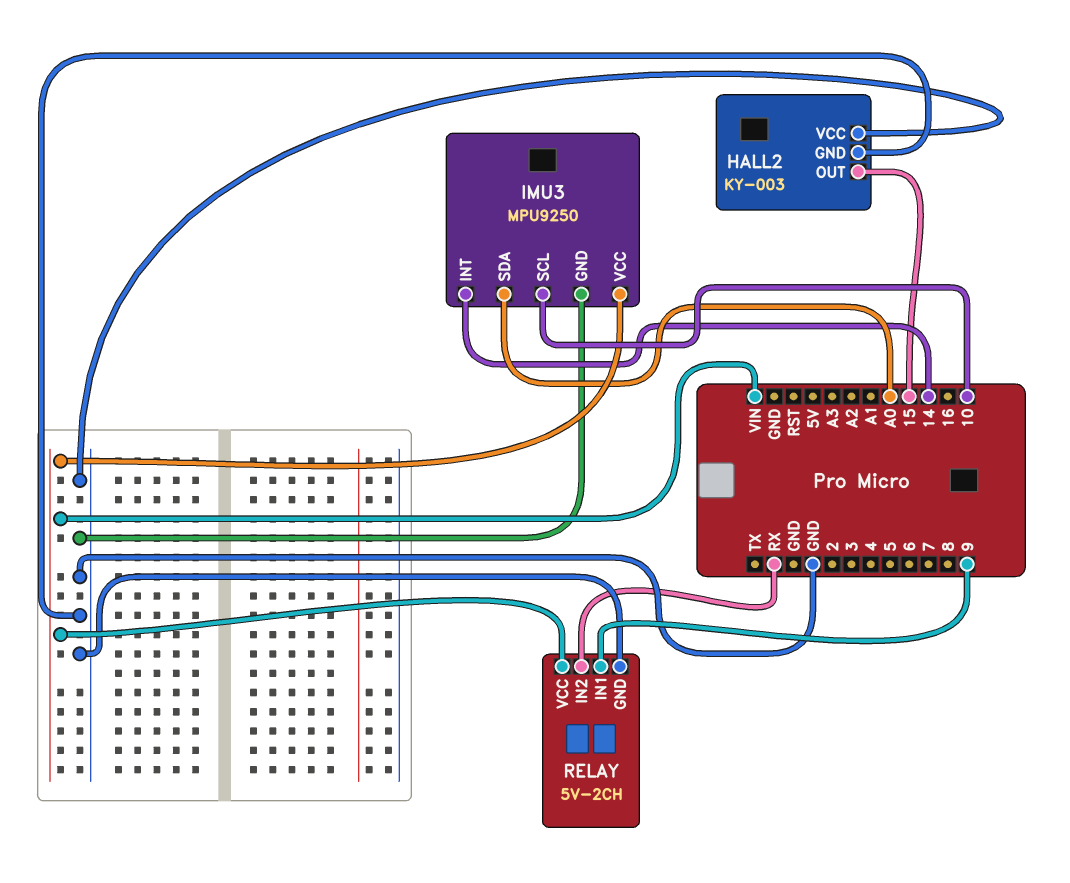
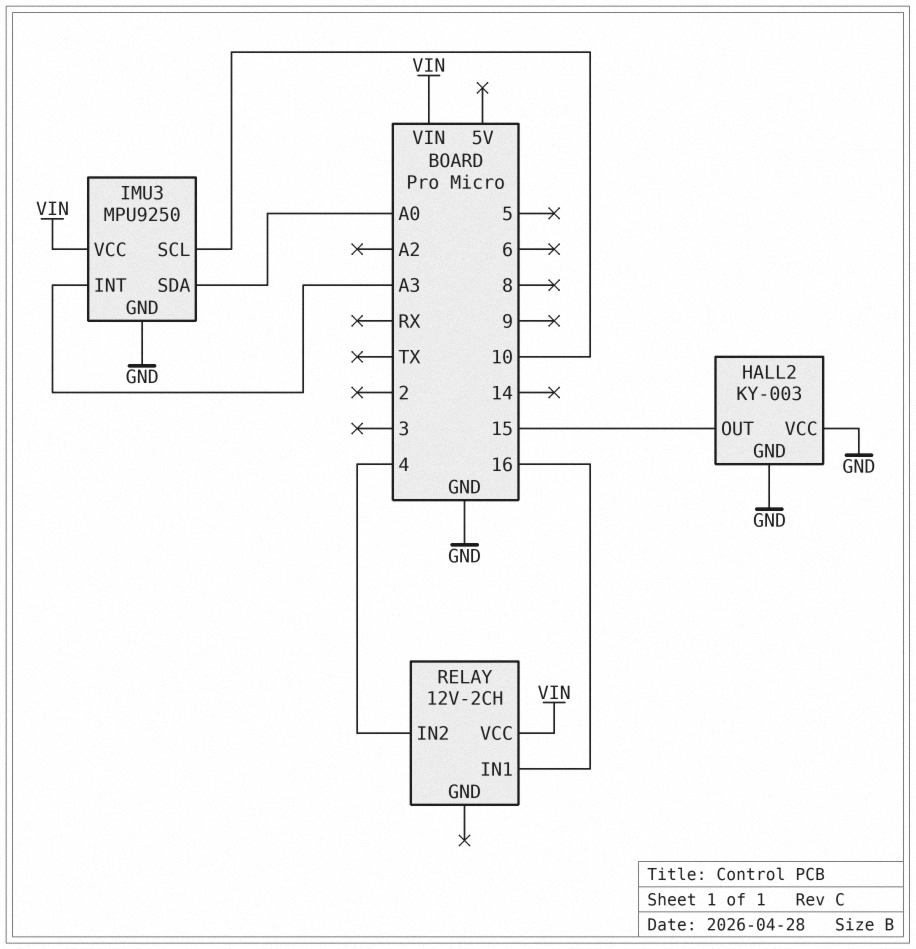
IMU3 pin INT: 14 -> A3
RELAY: 5V-2CH -> 12V-2CH
RELAY pin GND: GND -> none
RELAY pin IN1: 9 -> 16
RELAY pin IN2: RX -> 4

